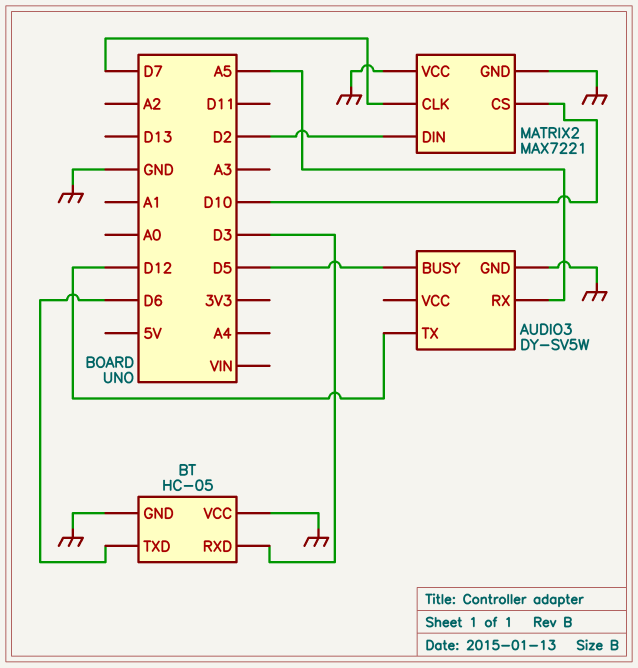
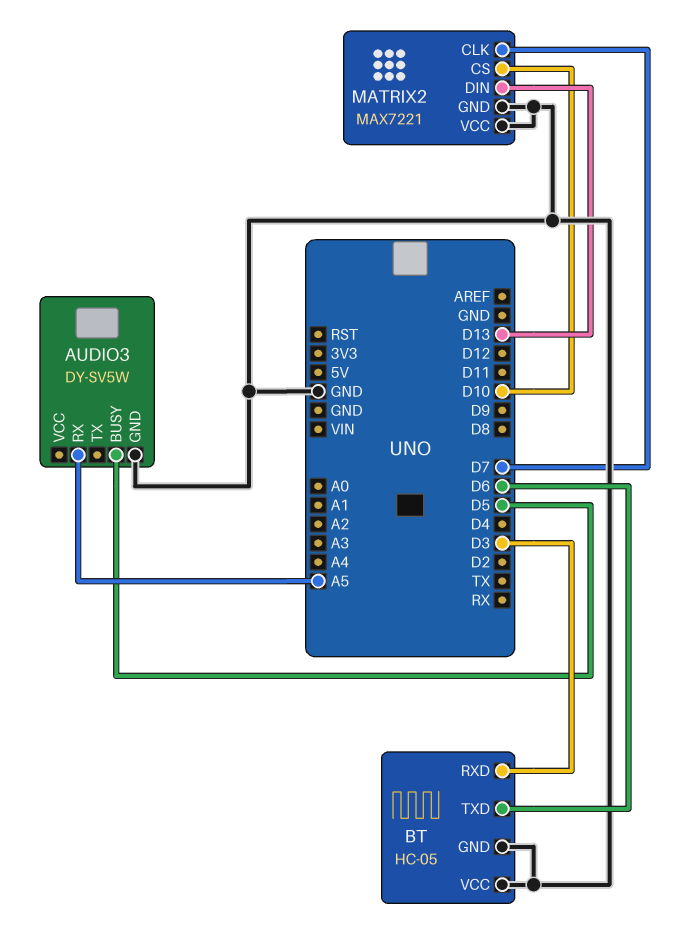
AUDIO3 pin TX: D12 -> none
MATRIX2 pin DIN: D2 -> D13

